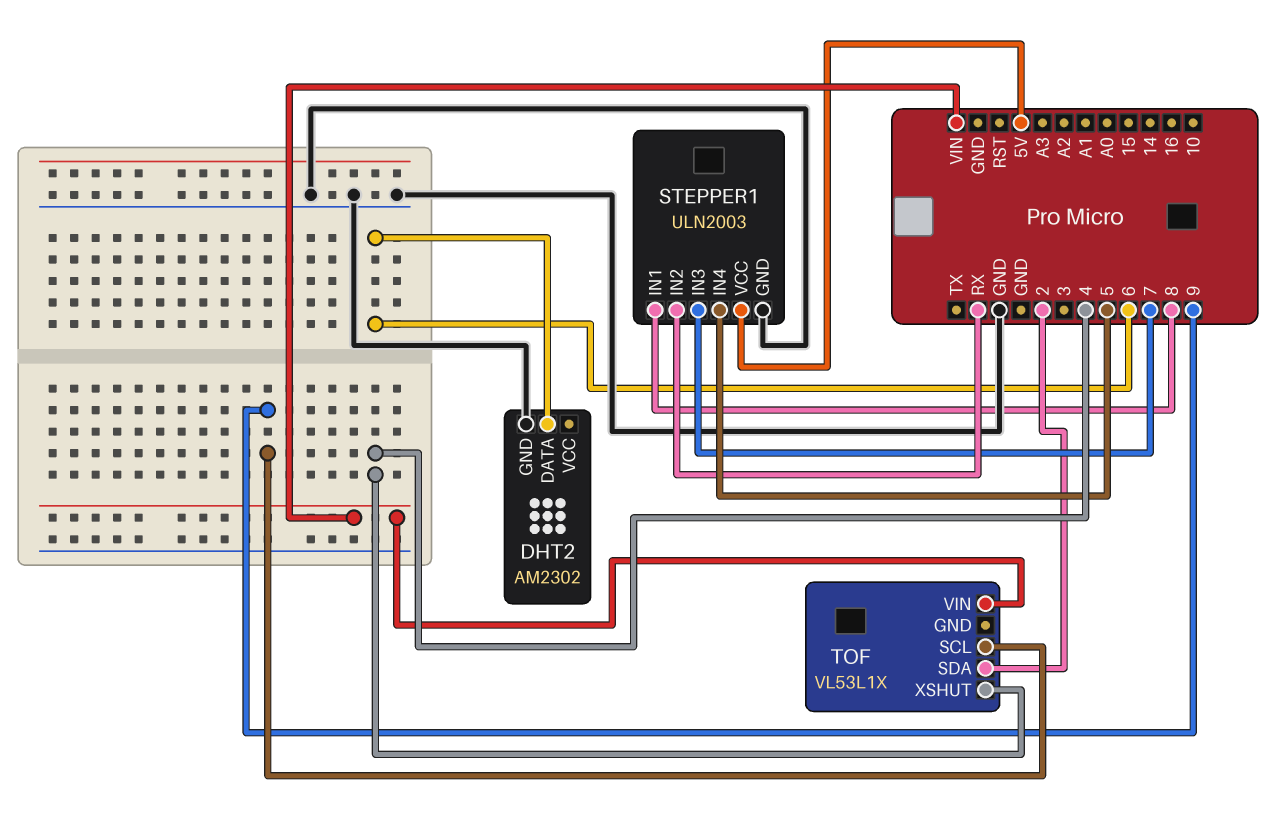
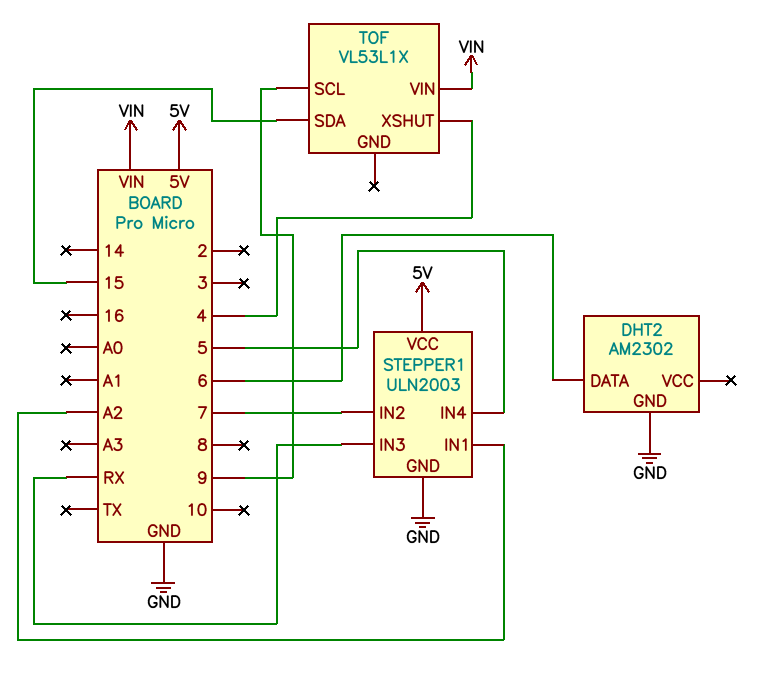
STEPPER1 pin IN1: 8 -> A2
STEPPER1 pin IN2: RX -> 7
STEPPER1 pin IN3: 7 -> RX
TOF pin SDA: 2 -> 15

